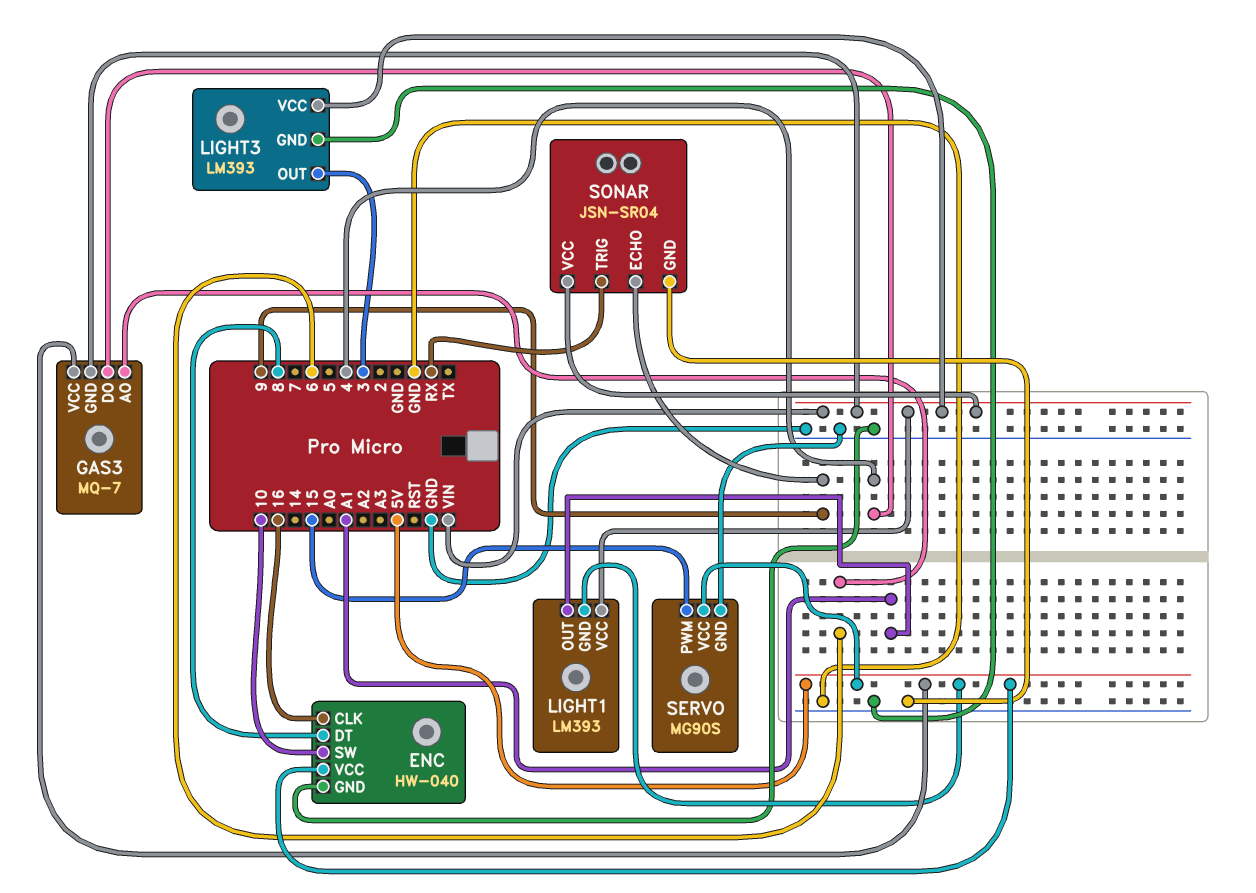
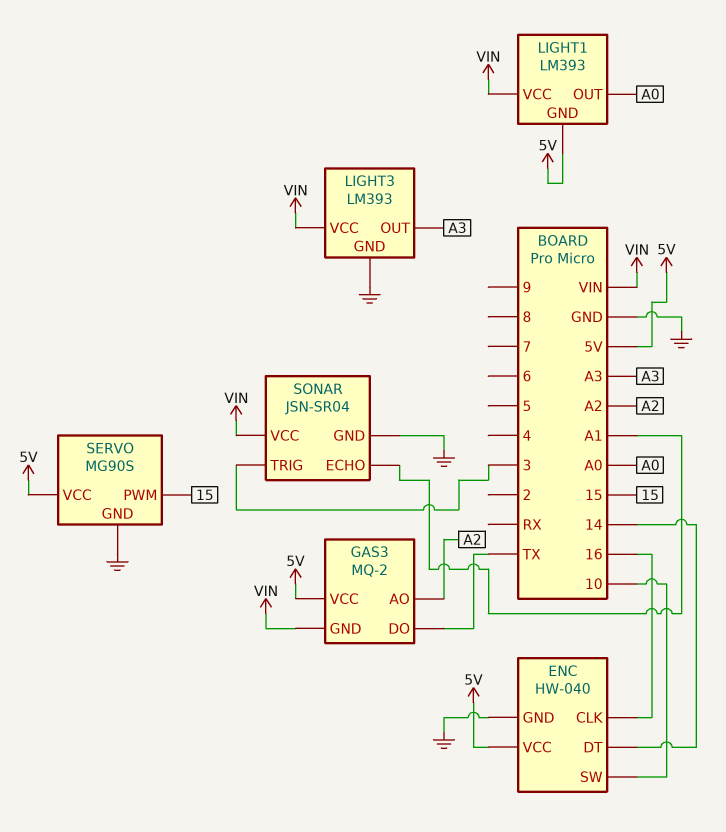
ENC pin DT: 8 -> 14
GAS3: MQ-7 -> MQ-2
GAS3 pin AO: 6 -> A2
GAS3 pin DO: 4 -> TX
LIGHT1 pin OUT: A1 -> A0
LIGHT3 pin OUT: 3 -> A3
SONAR pin ECHO: 9 -> A1
SONAR pin TRIG: RX -> 3

